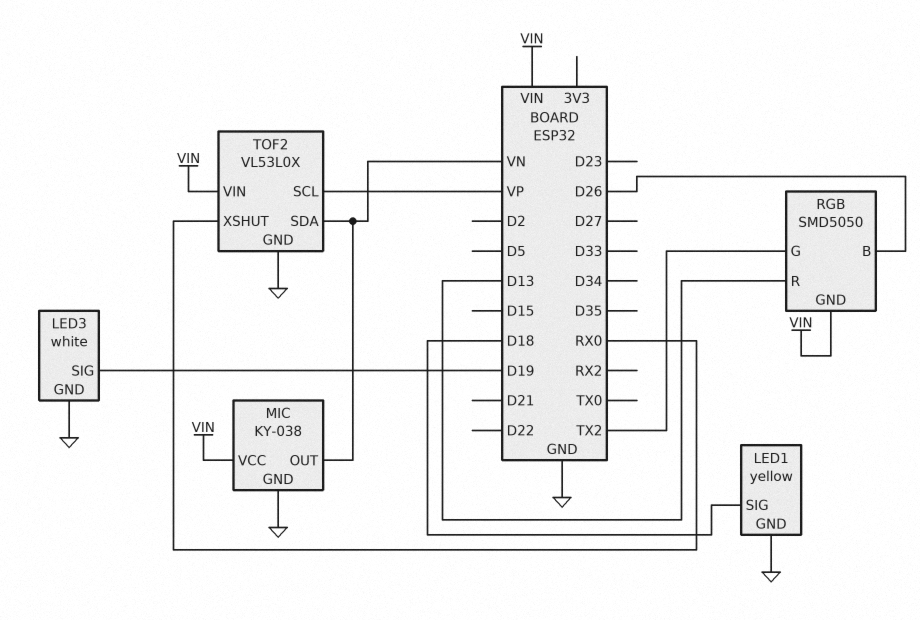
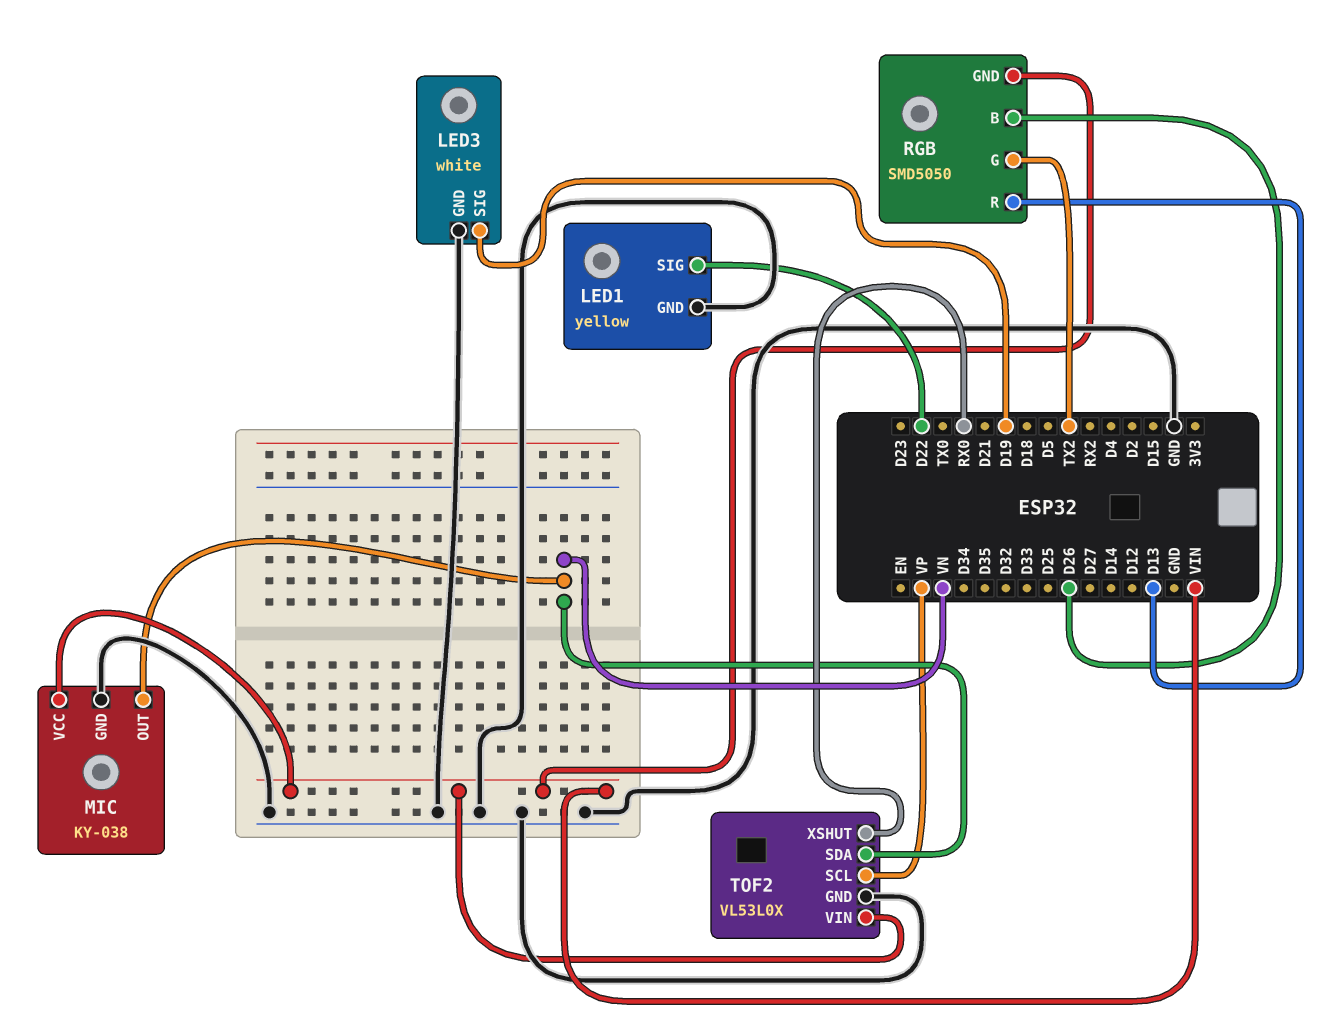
LED1 pin SIG: D18 -> D22

